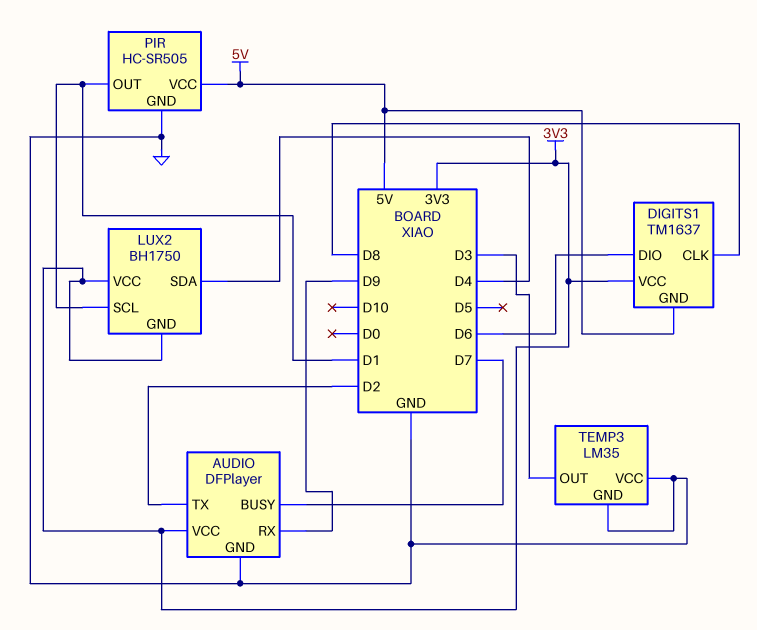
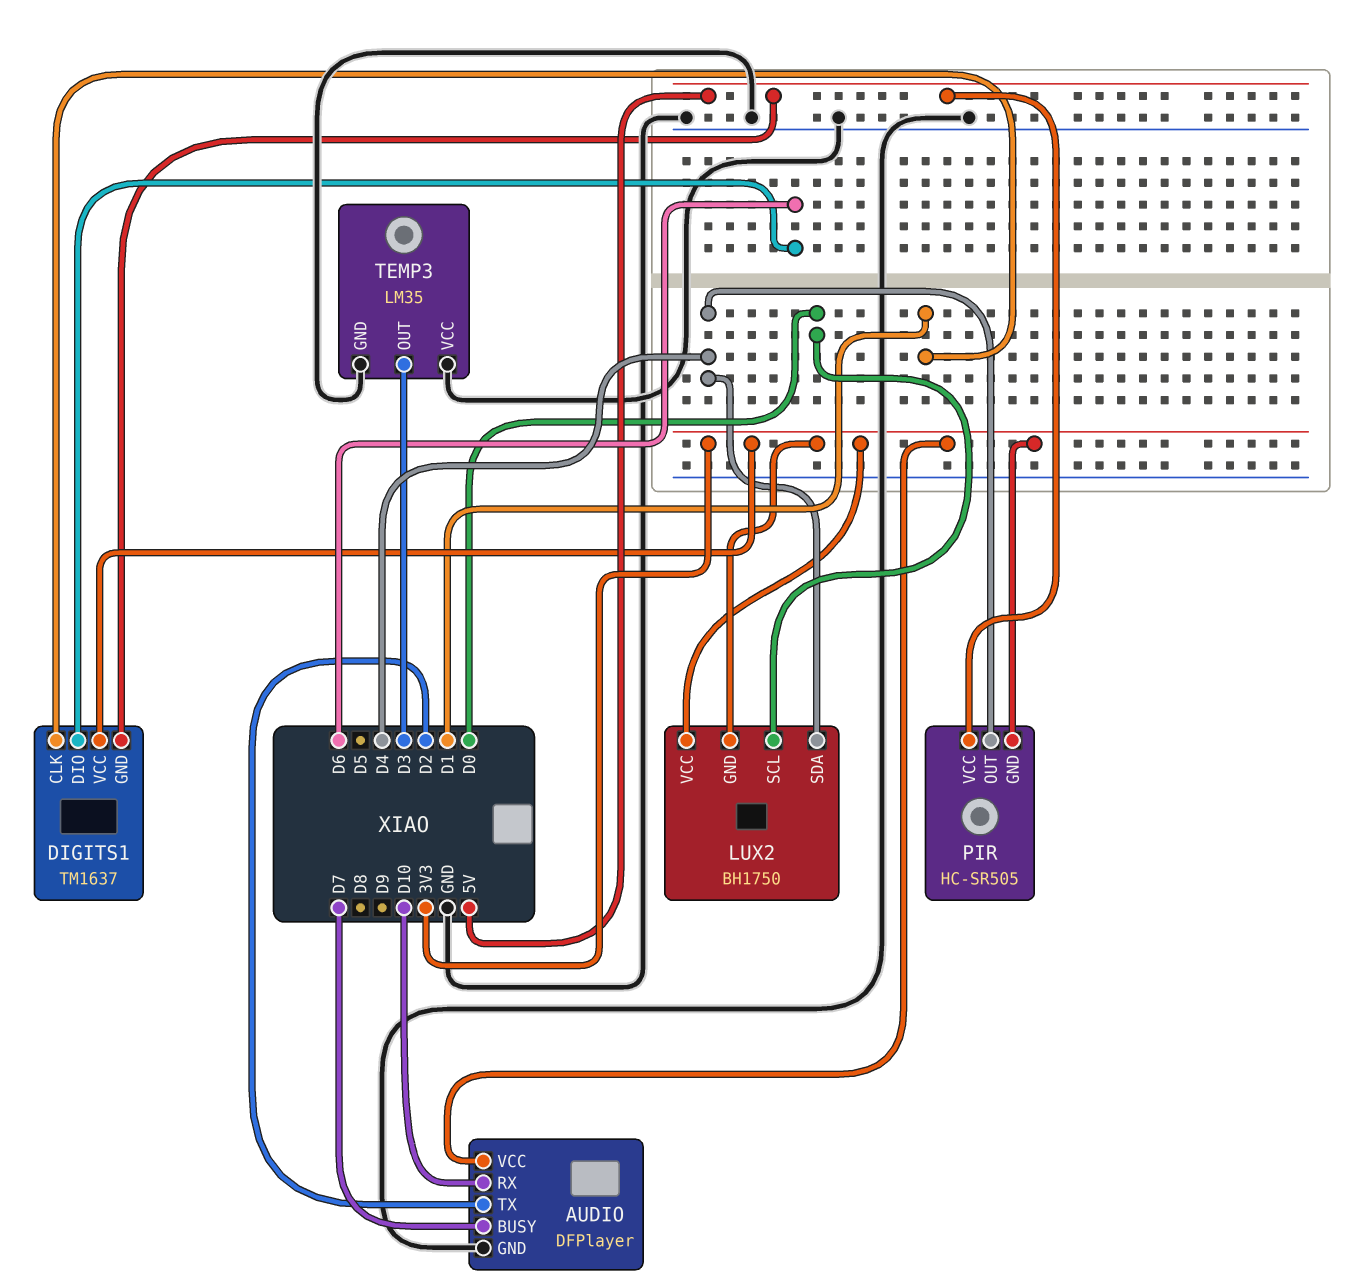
AUDIO pin RX: D9 -> D10
DIGITS1 pin CLK: D8 -> D1
LUX2 pin SCL: D1 -> D0
PIR pin GND: GND -> 3V3
PIR pin OUT: D1 -> D4

